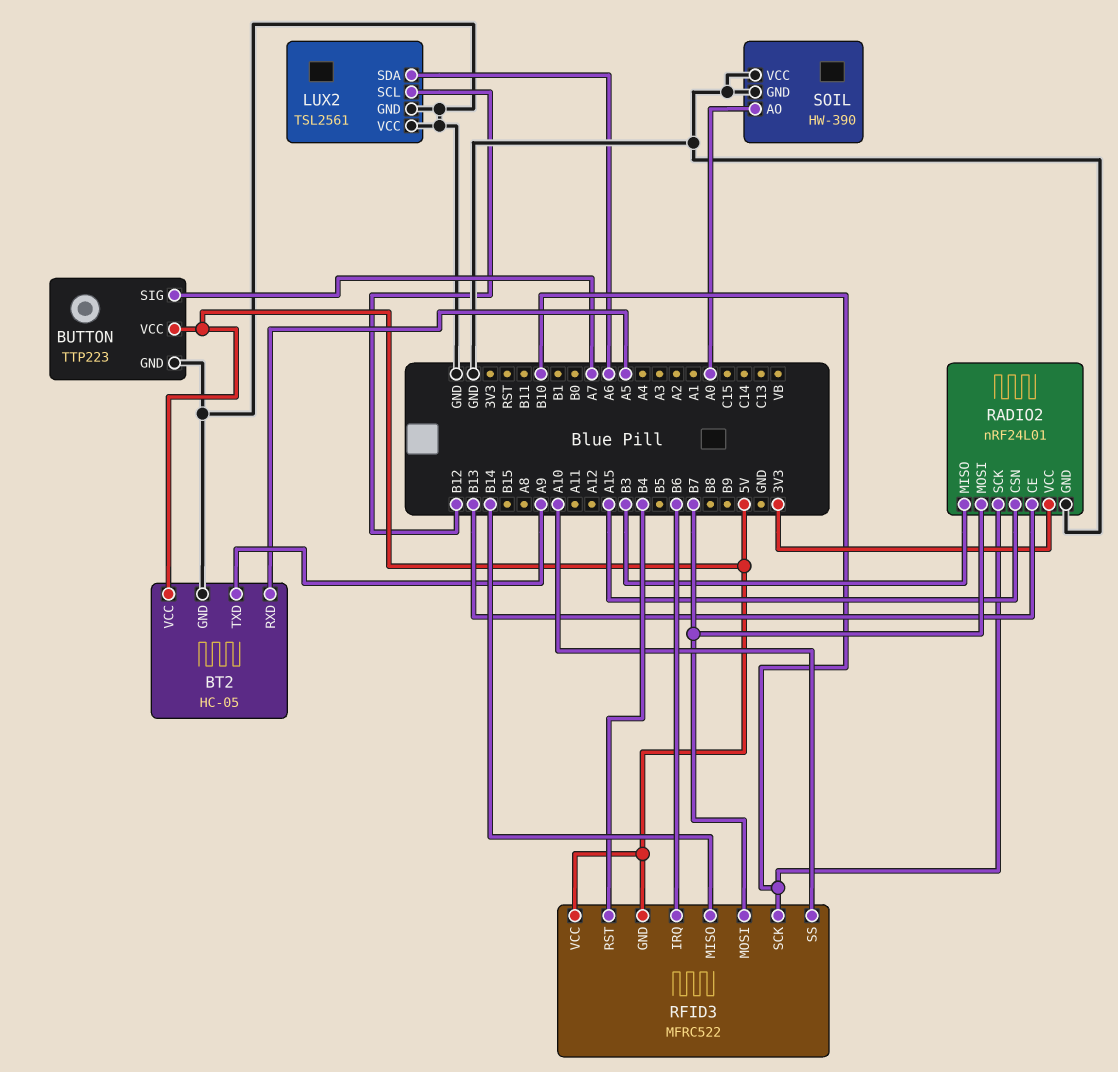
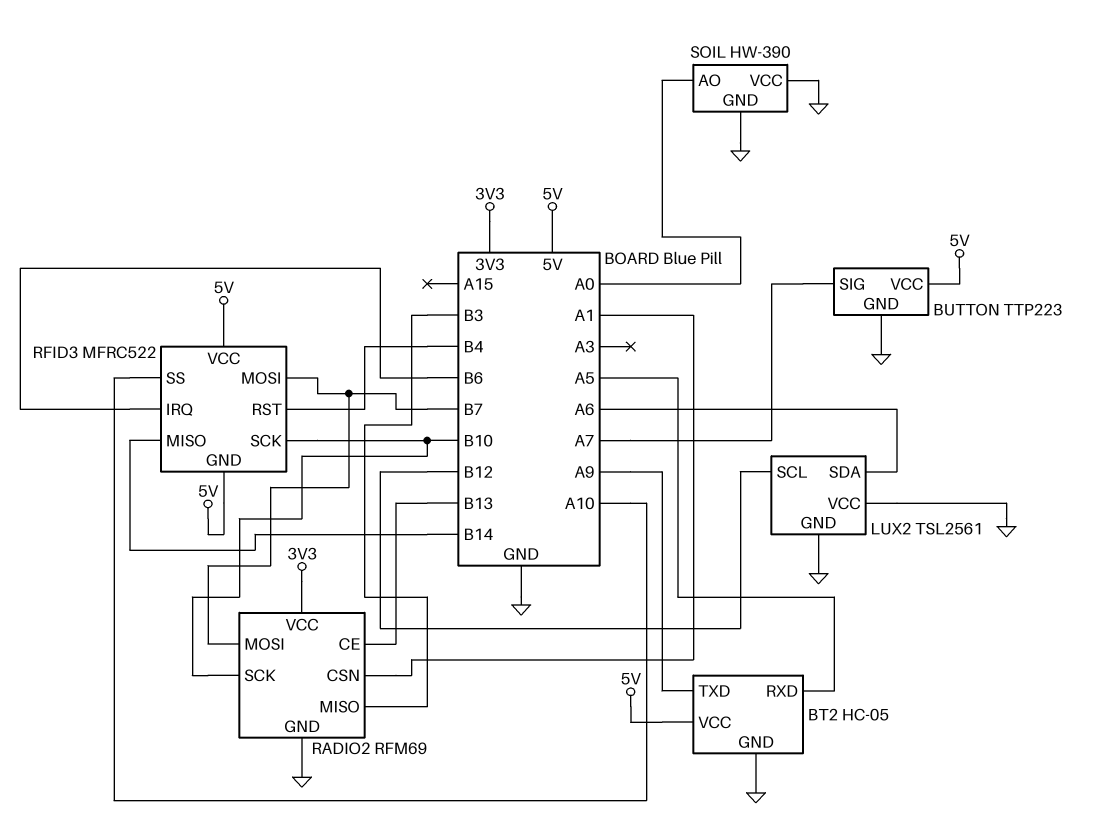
RADIO2: nRF24L01 -> RFM69
RADIO2 pin CSN: A15 -> A1

